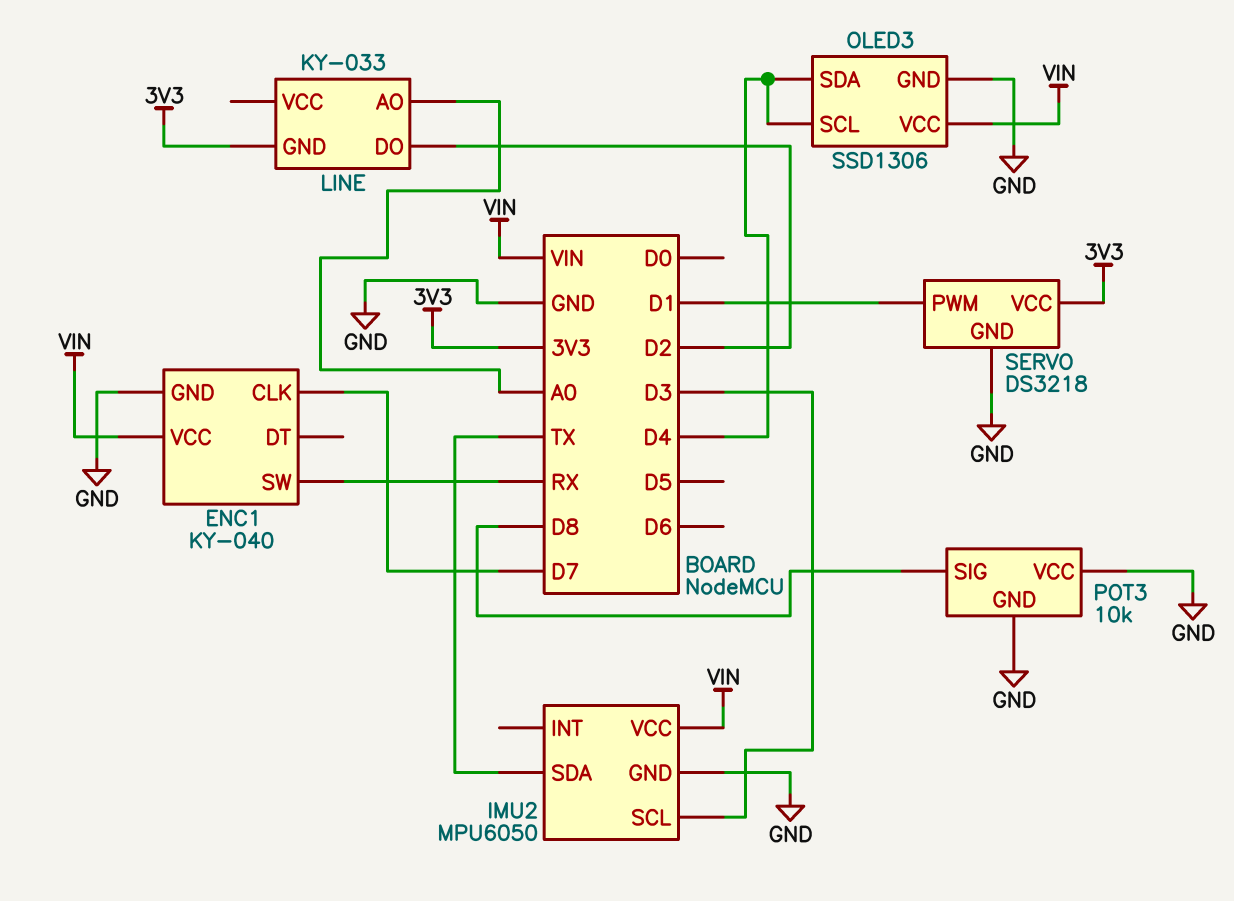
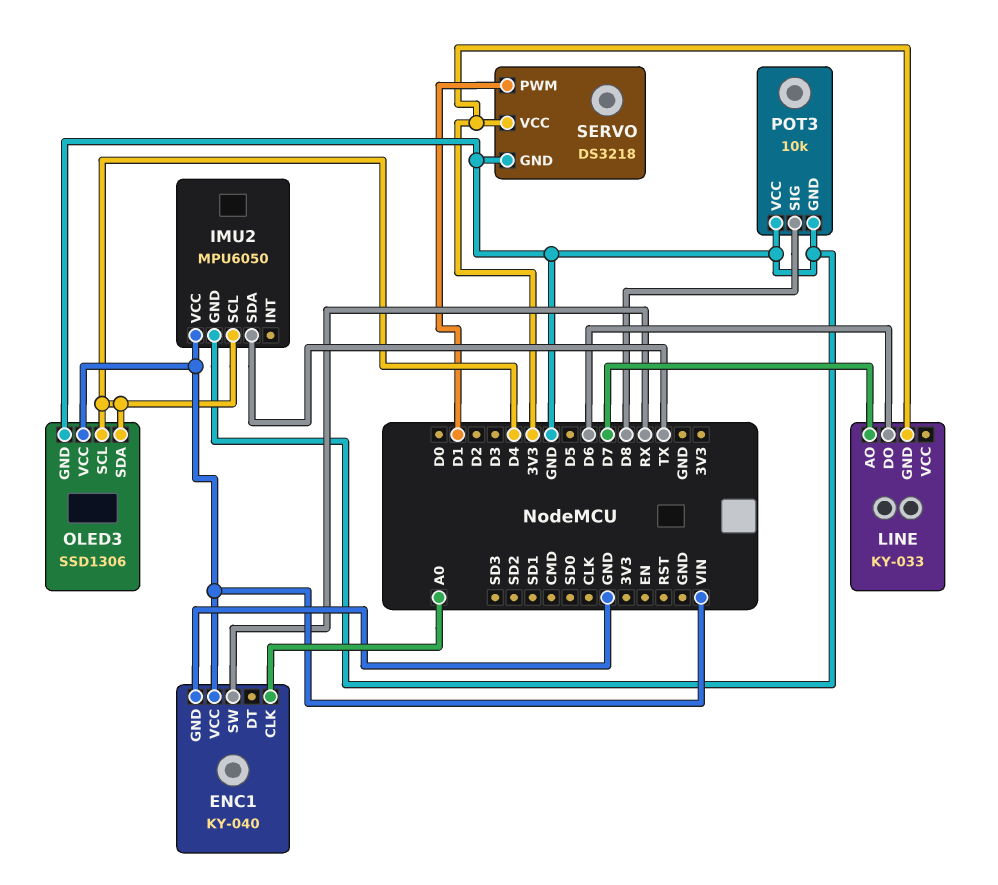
ENC1 pin CLK: D7 -> A0
IMU2 pin SCL: D3 -> D4
LINE pin AO: A0 -> D7
LINE pin DO: D2 -> D6

